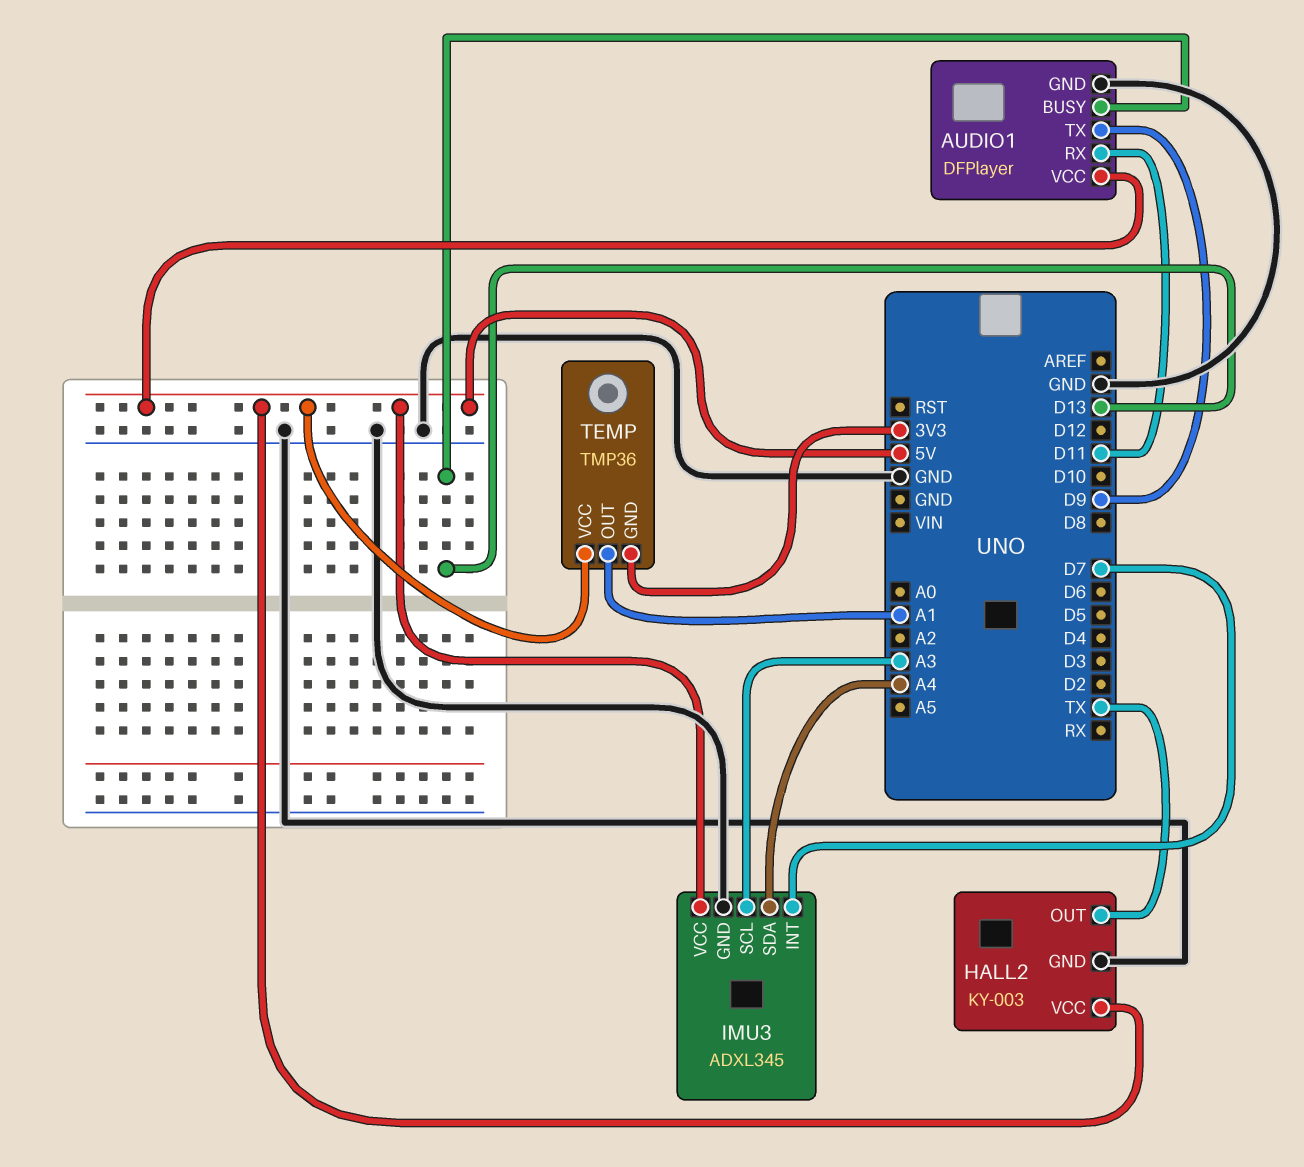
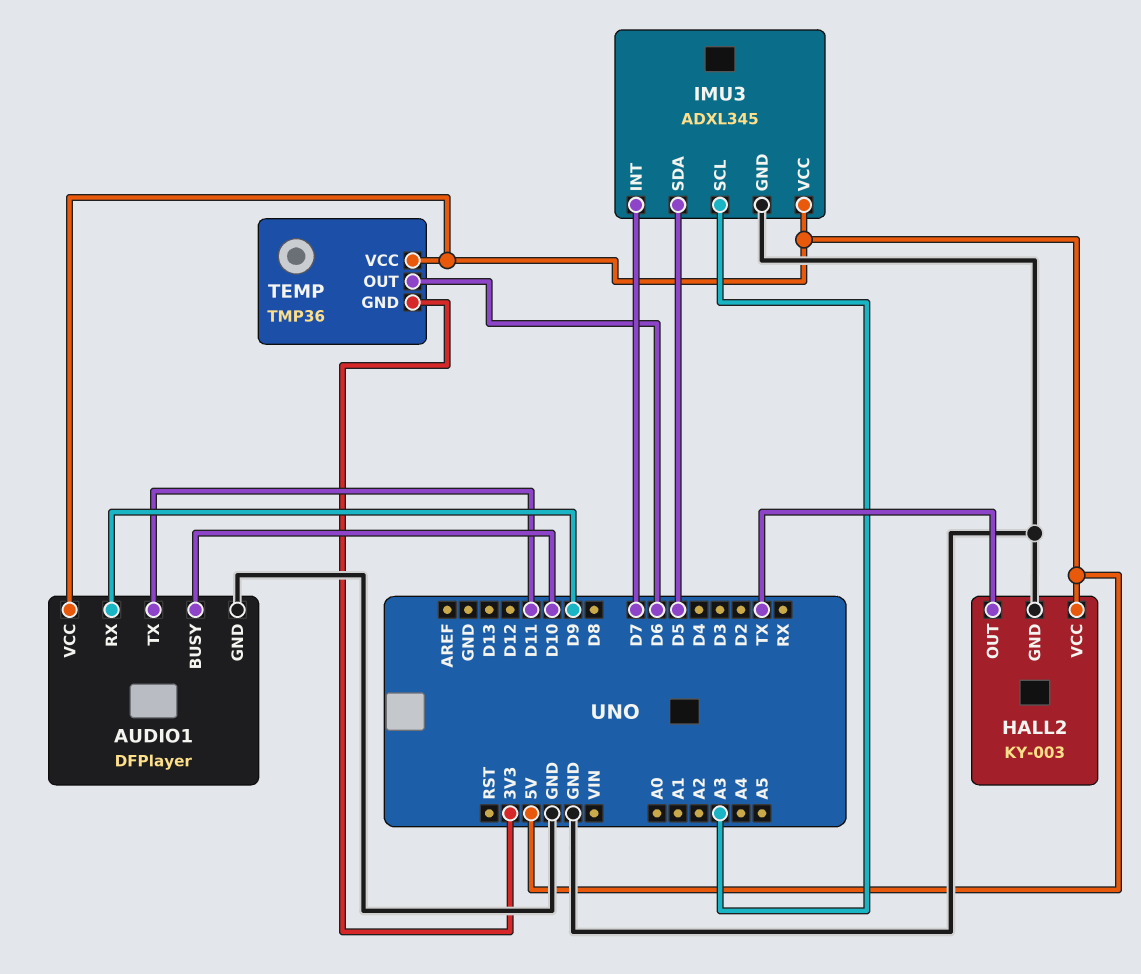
AUDIO1 pin BUSY: D13 -> D10
AUDIO1 pin RX: D11 -> D9
AUDIO1 pin TX: D9 -> D11
IMU3 pin SDA: A4 -> D5
TEMP pin OUT: A1 -> D6

